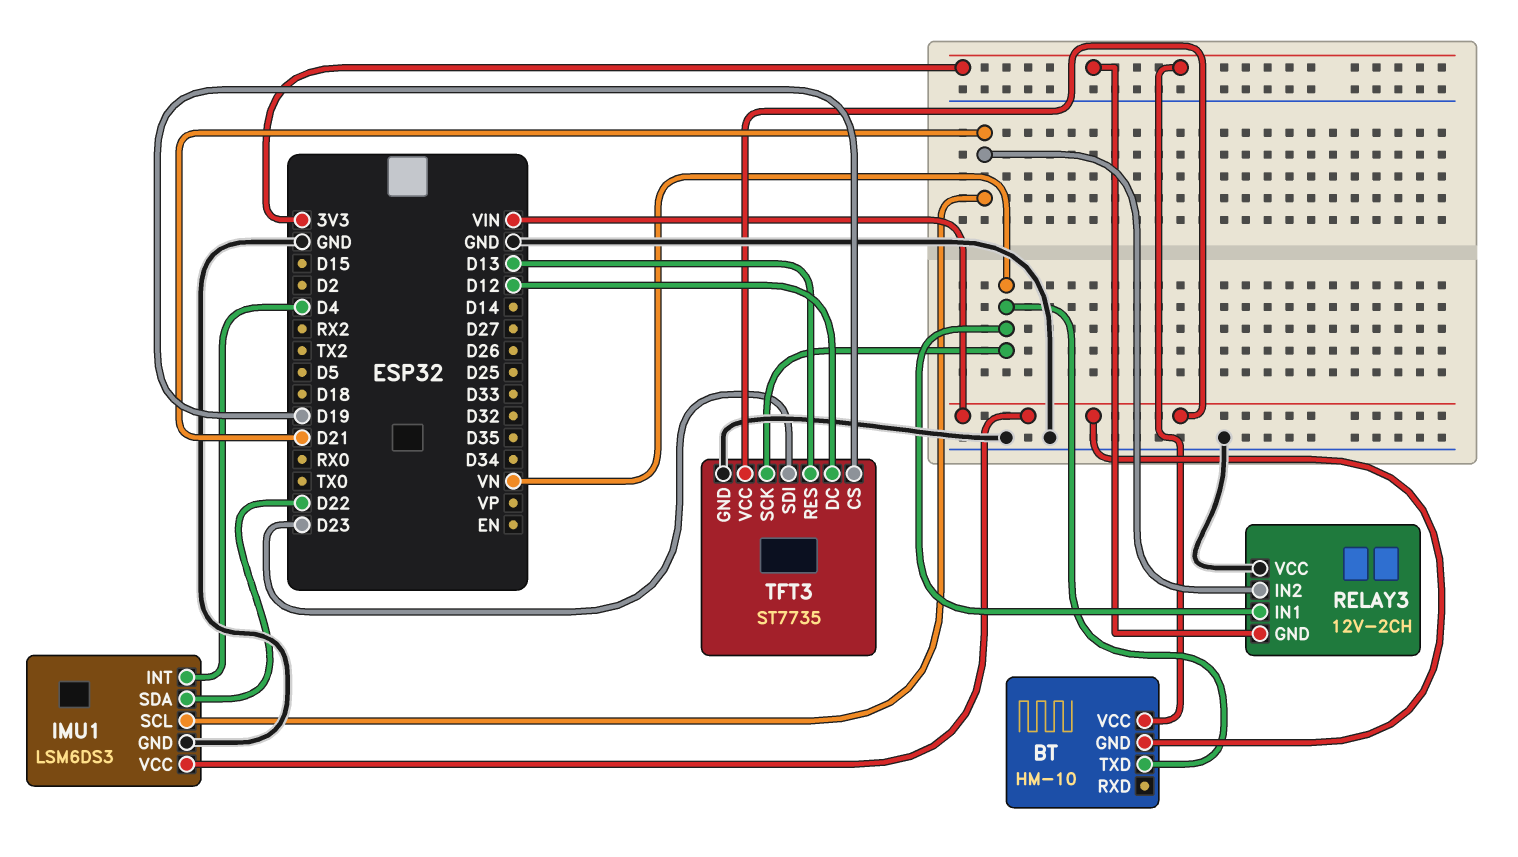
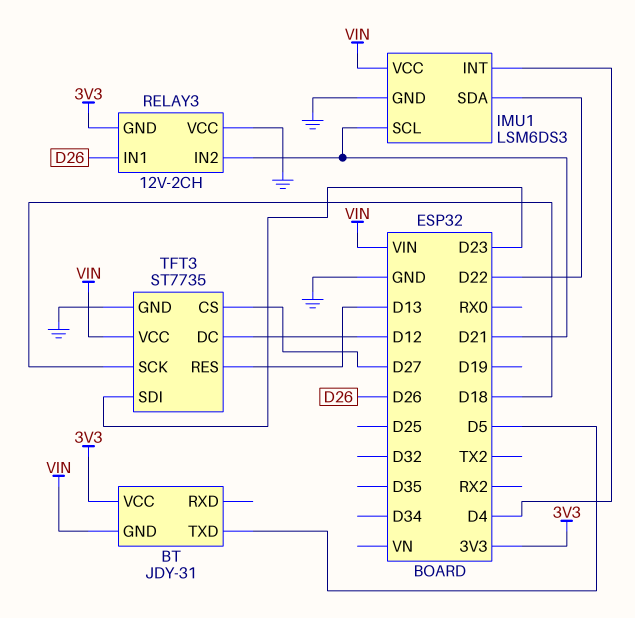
BT: HM-10 -> JDY-31
BT pin TXD: VN -> D5
RELAY3 pin IN1: VN -> D26
TFT3 pin CS: D19 -> D27
TFT3 pin SCK: VN -> D18

